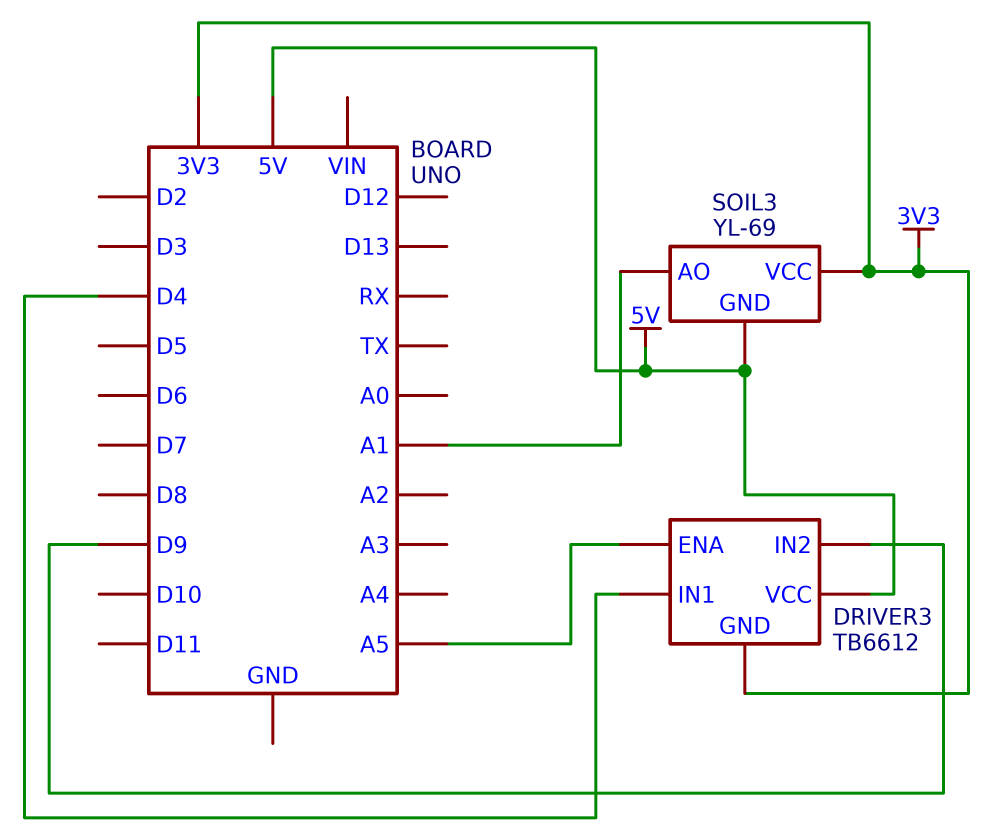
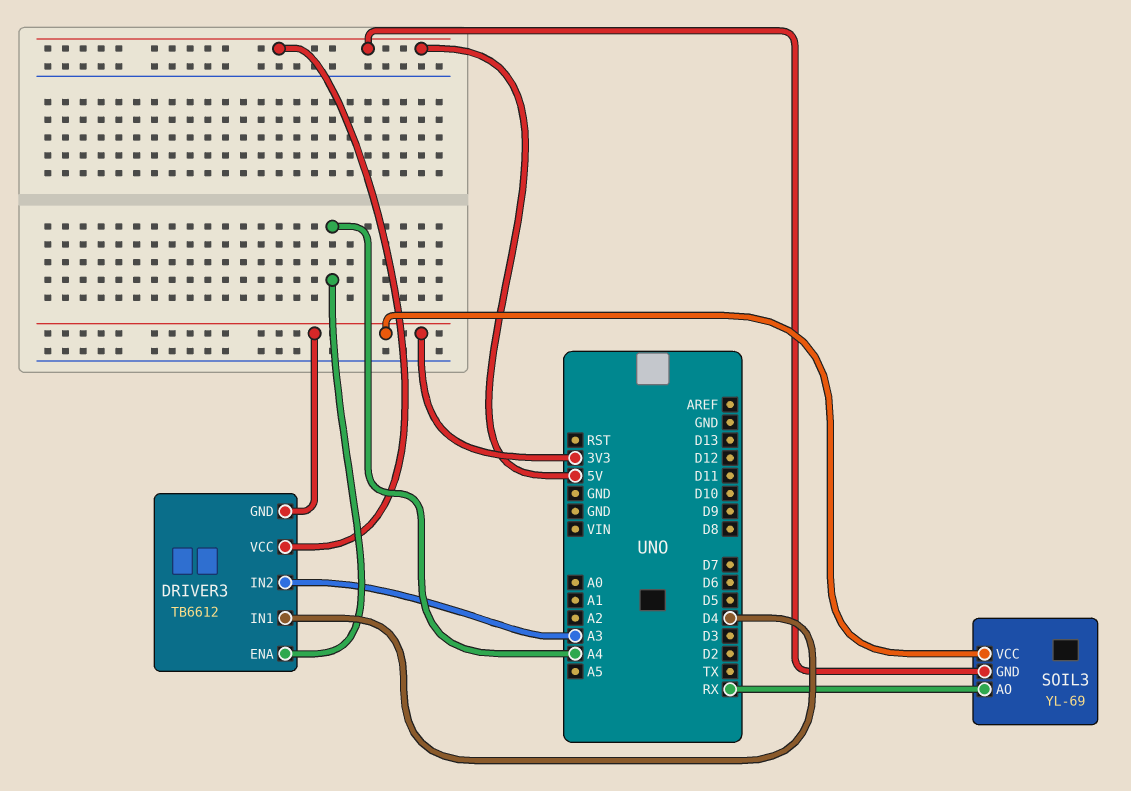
DRIVER3 pin ENA: A5 -> A4
DRIVER3 pin IN2: D9 -> A3
SOIL3 pin AO: A1 -> RX

